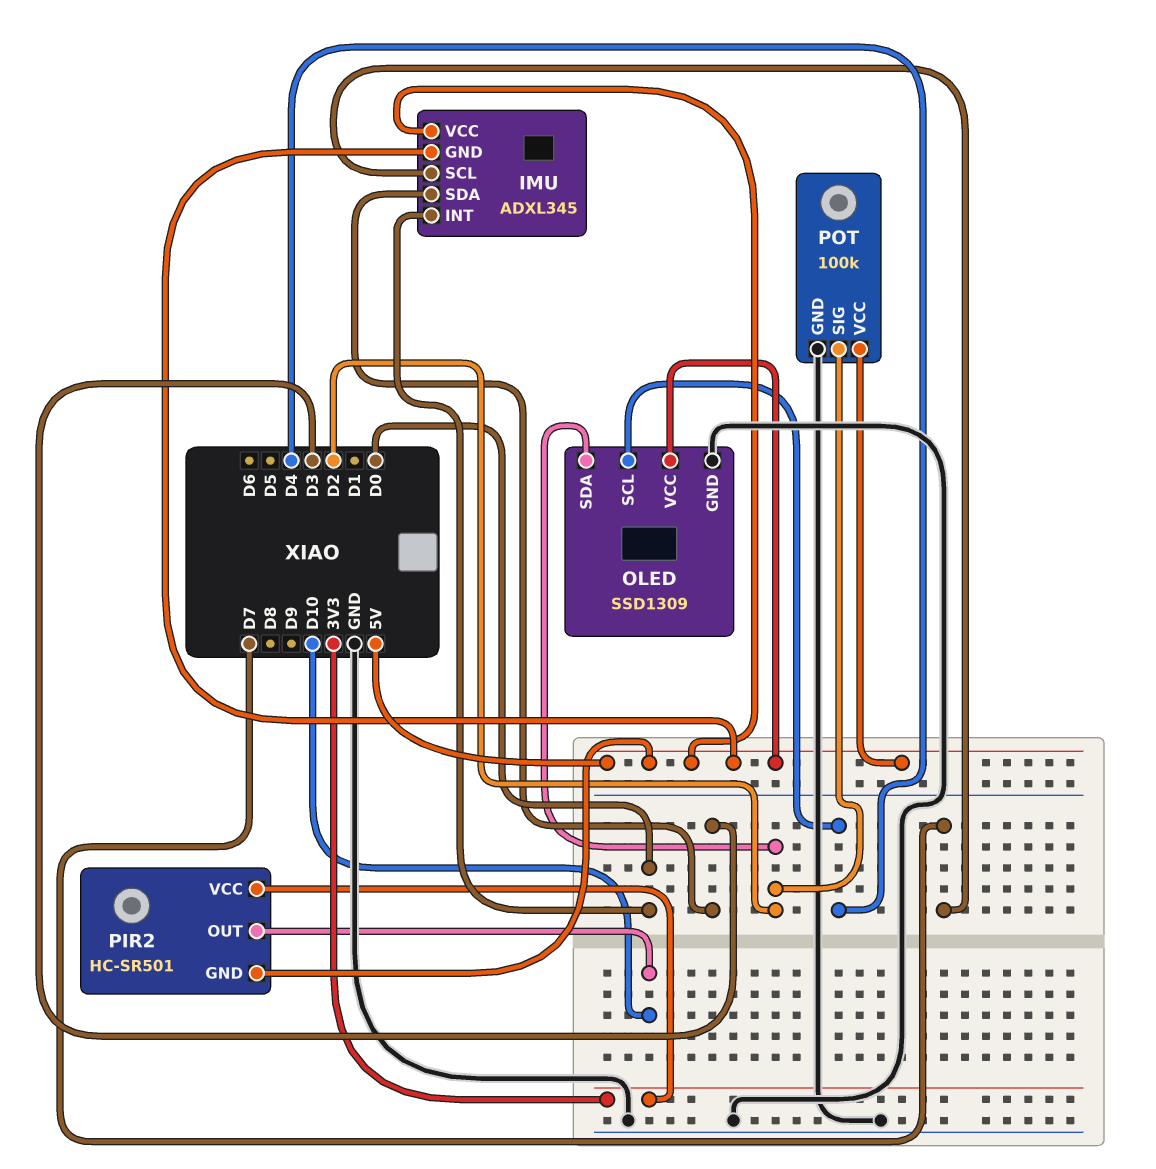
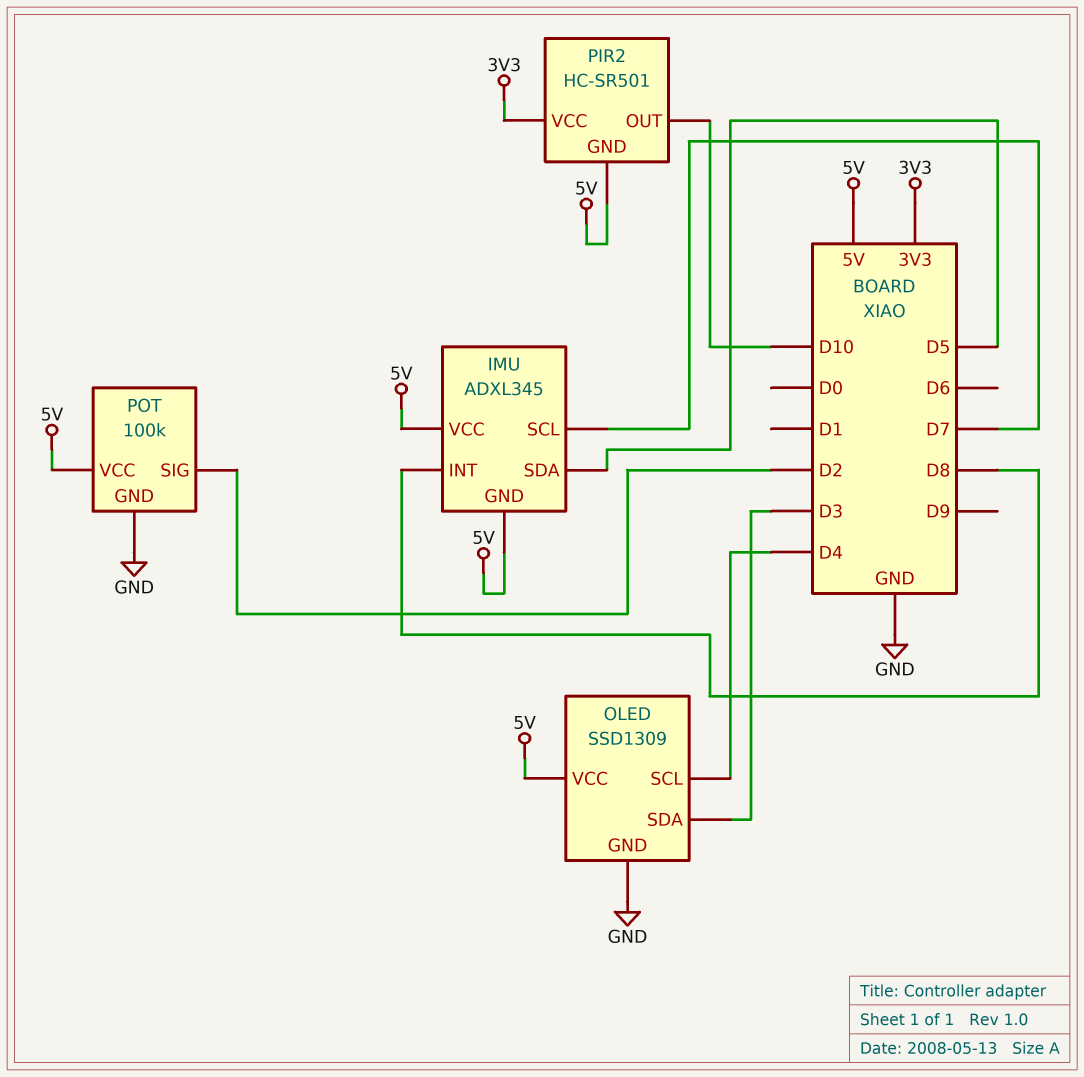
IMU pin INT: D0 -> D8
IMU pin SDA: D3 -> D5
OLED pin SDA: D2 -> D3

